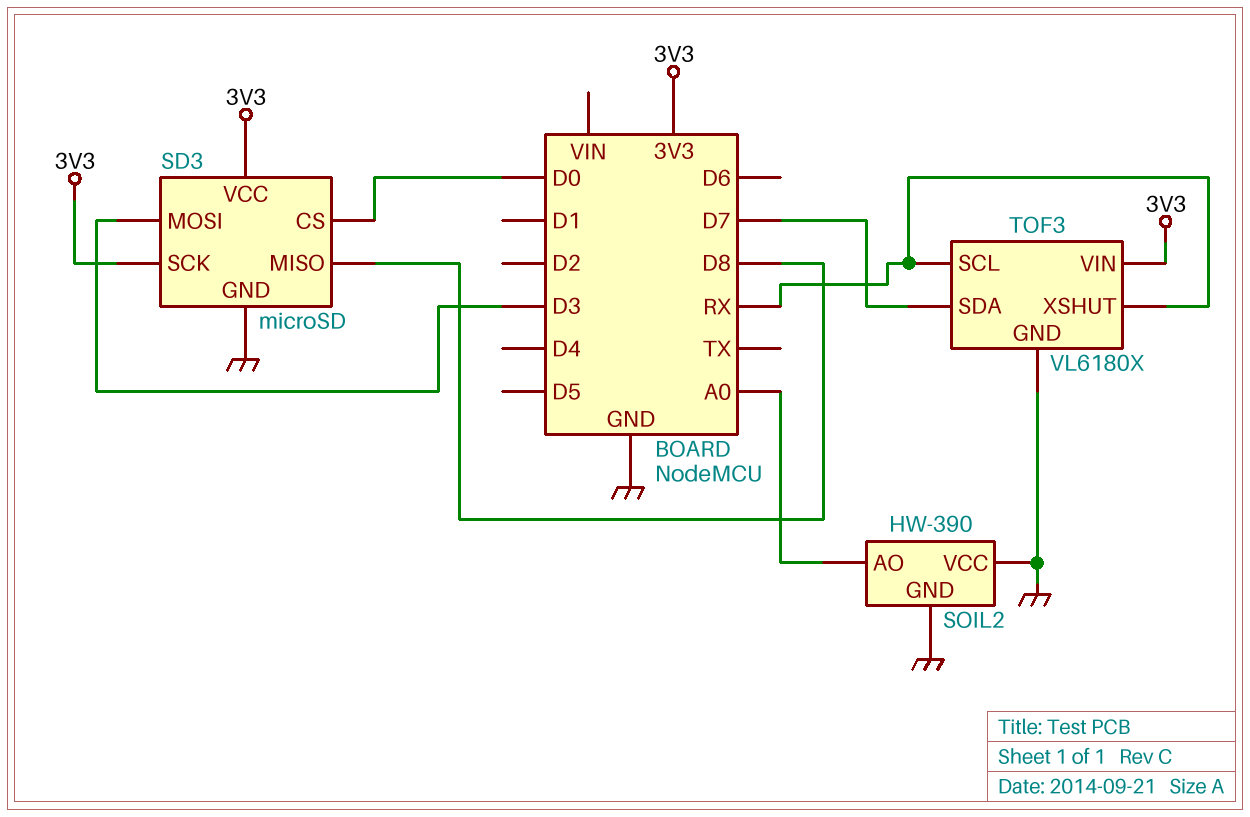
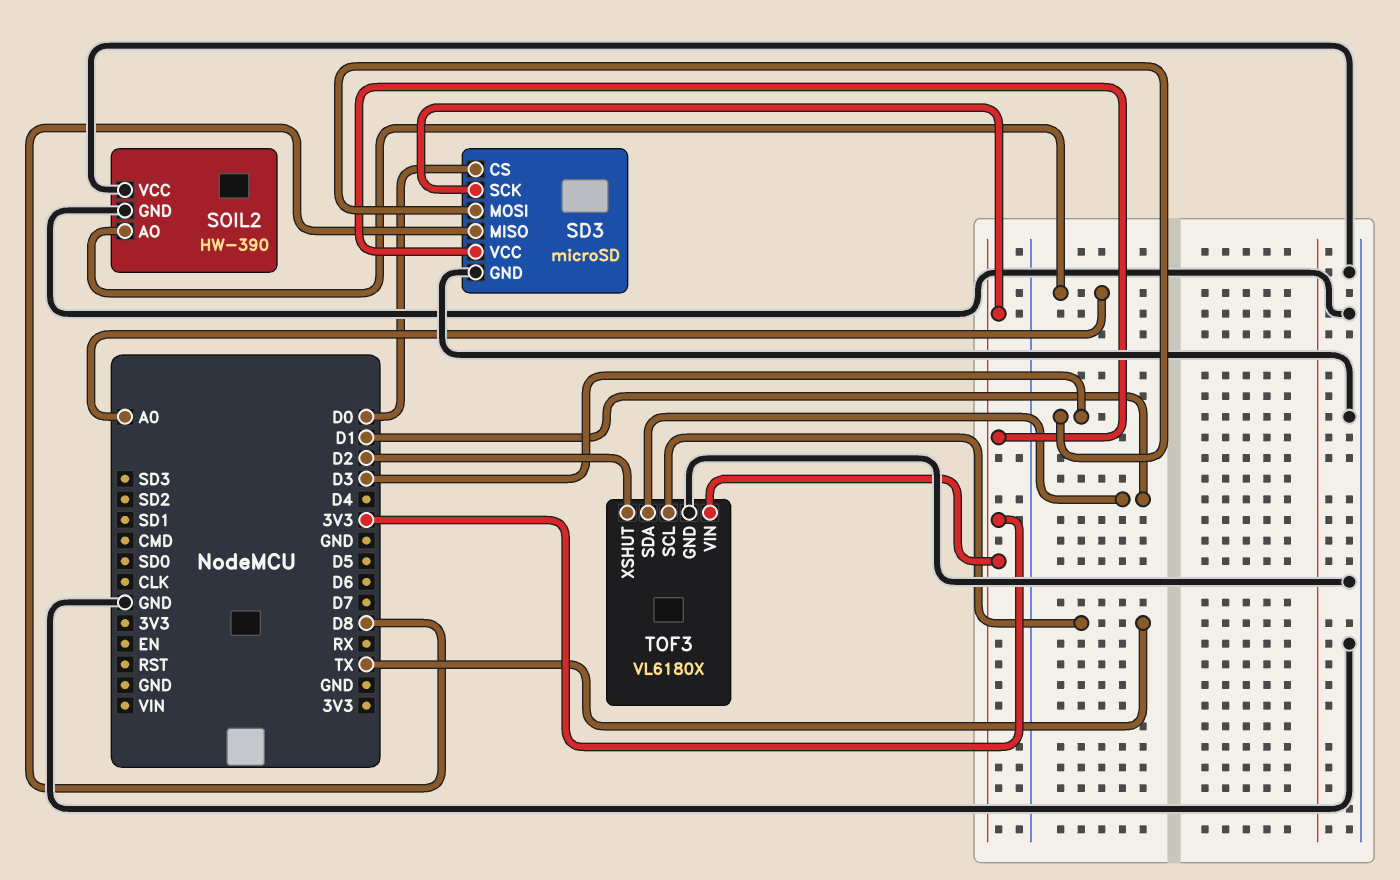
TOF3 pin SCL: RX -> TX
TOF3 pin SDA: D7 -> D1
TOF3 pin XSHUT: RX -> D2

